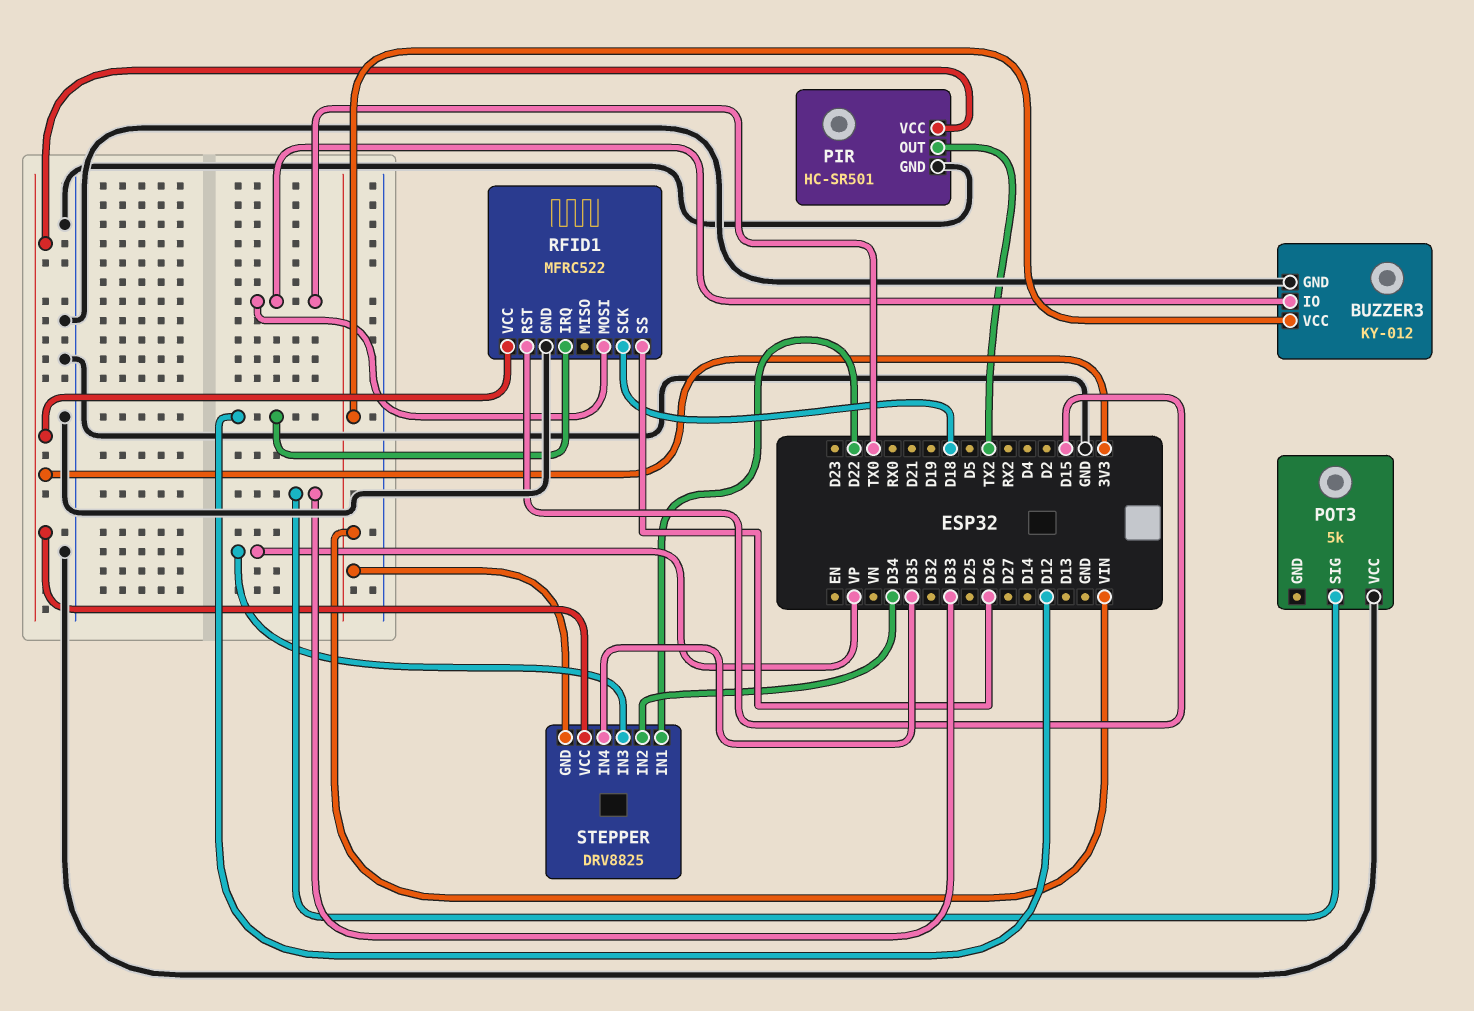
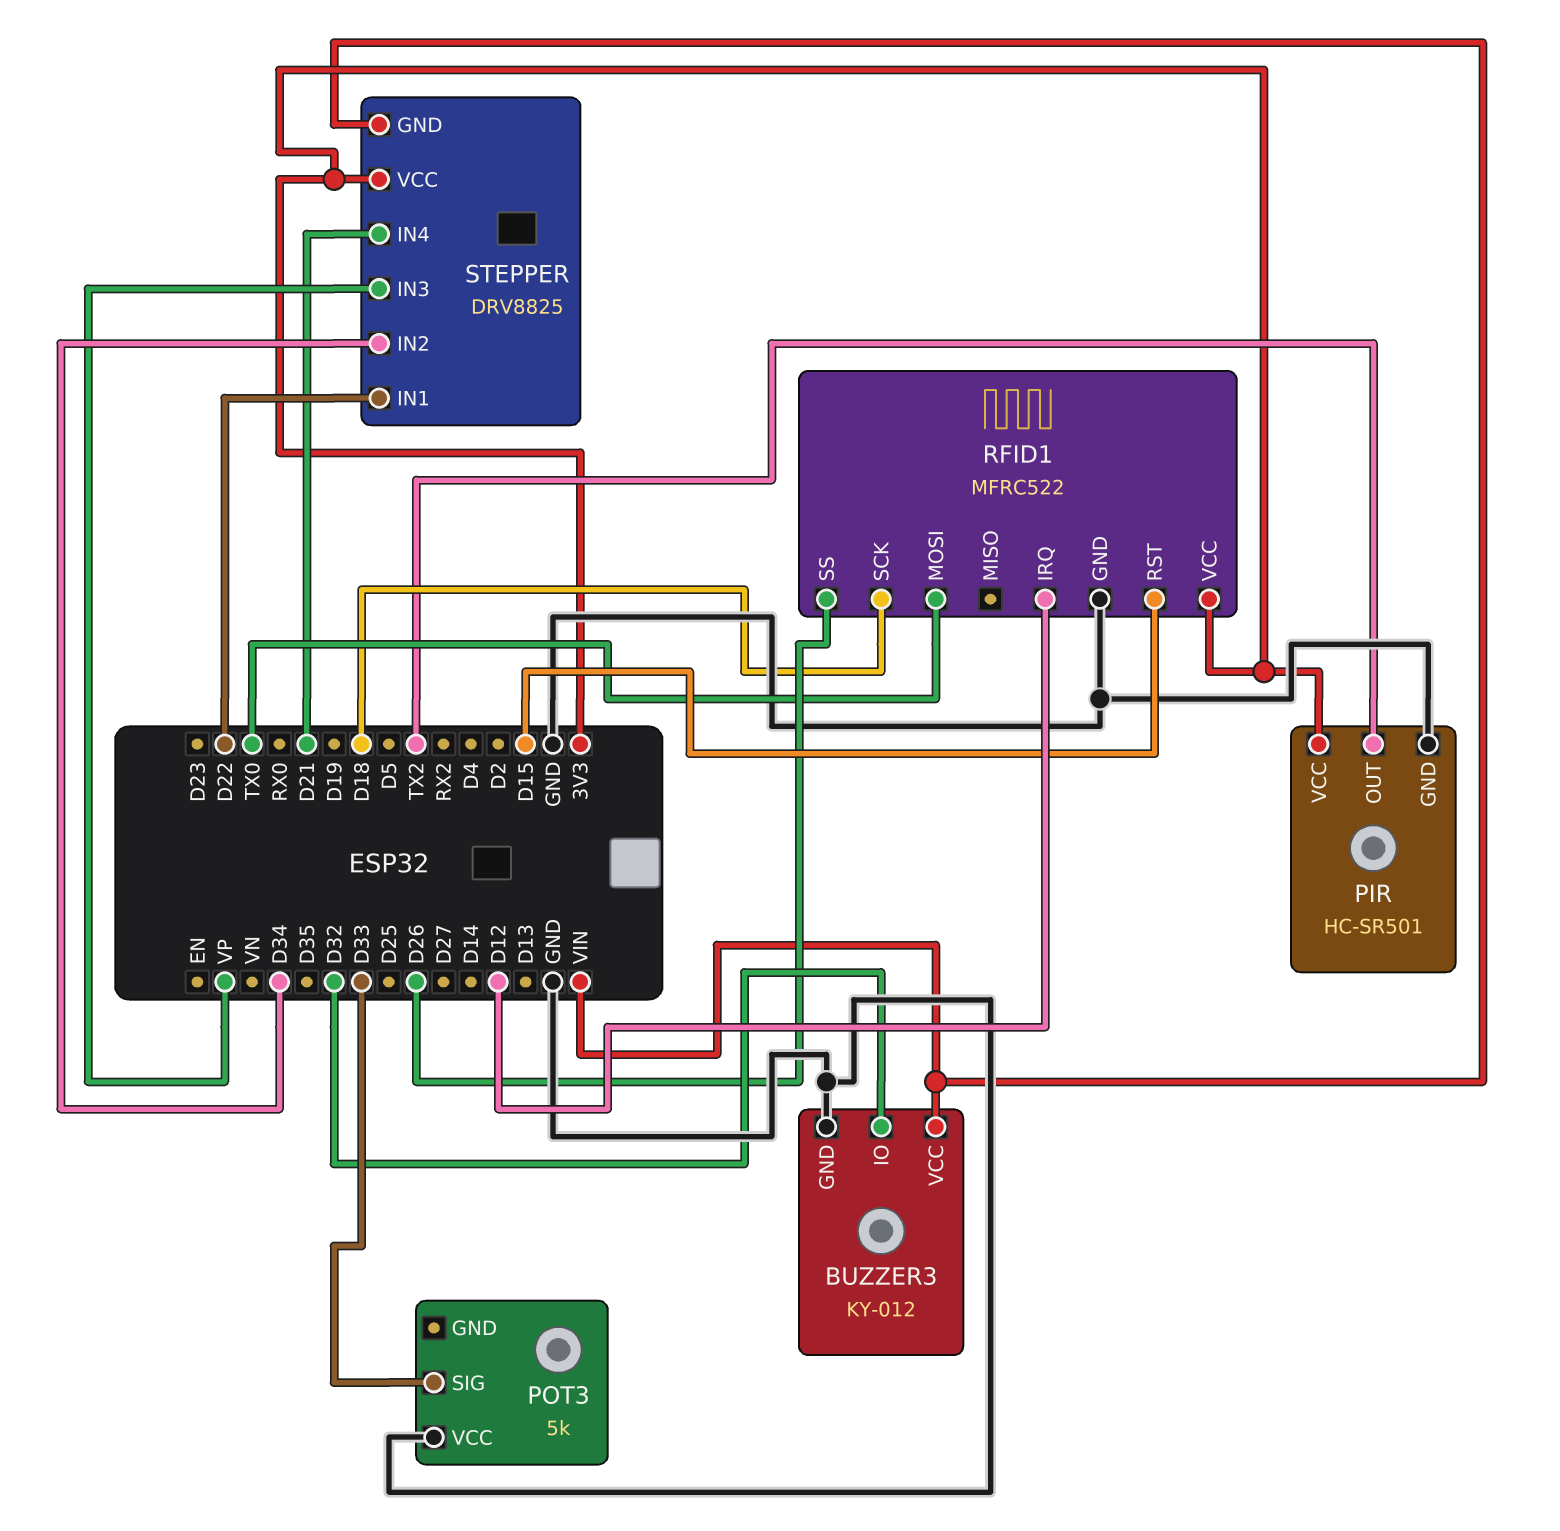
BUZZER3 pin IO: TX0 -> D32
STEPPER pin IN4: D35 -> D21

